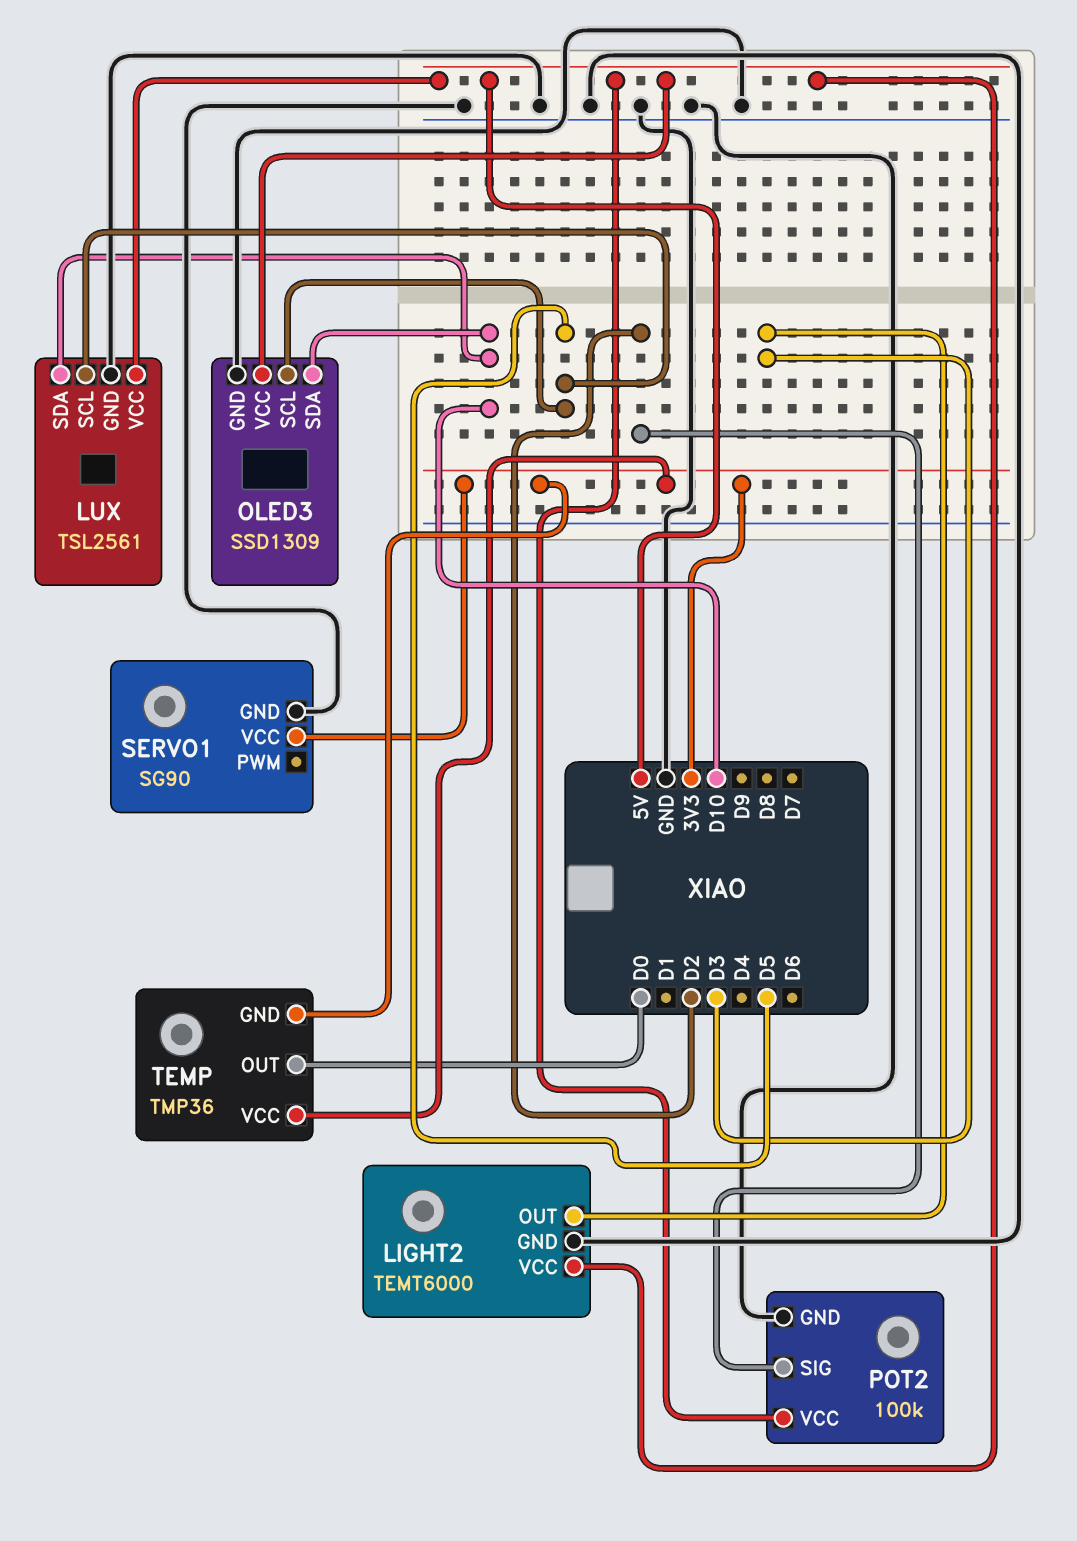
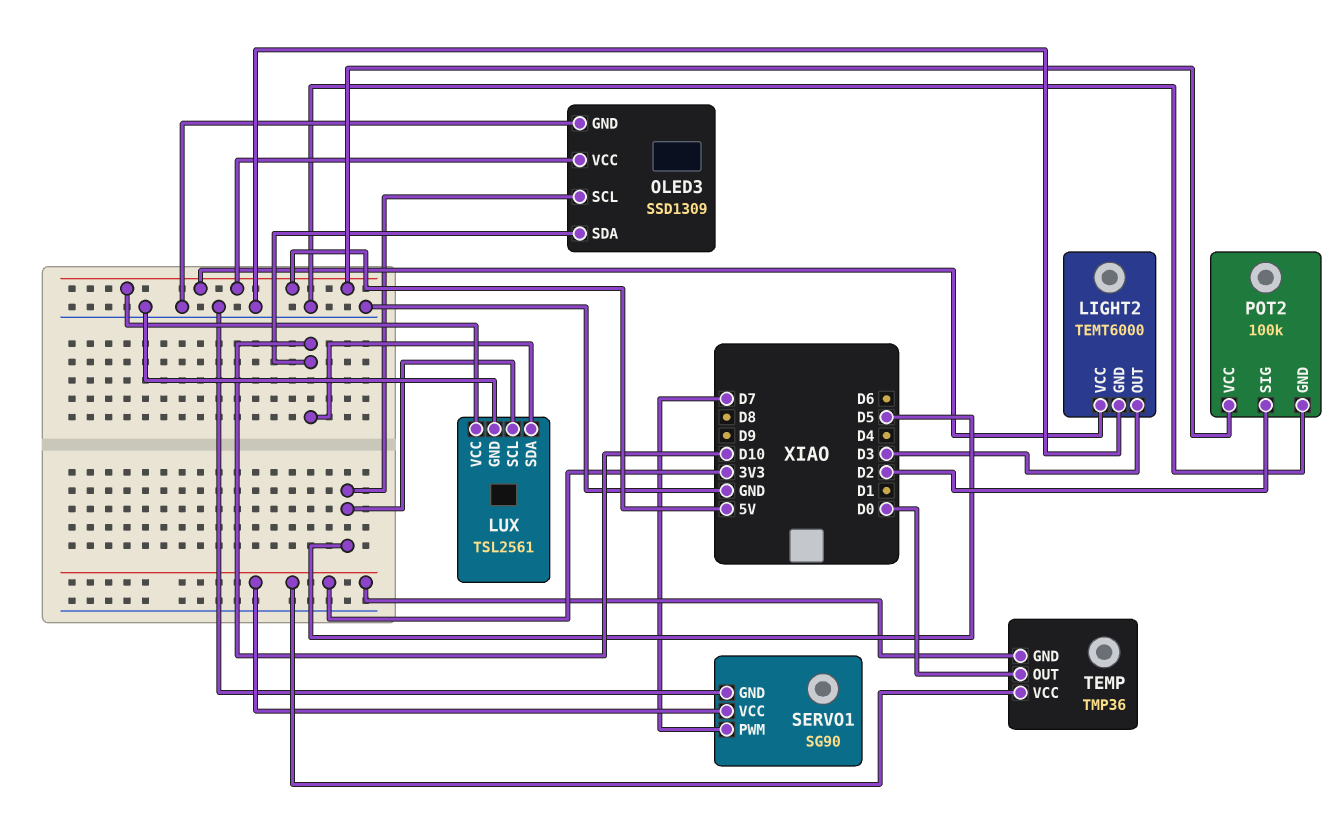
SERVO1 pin PWM: none -> D7

